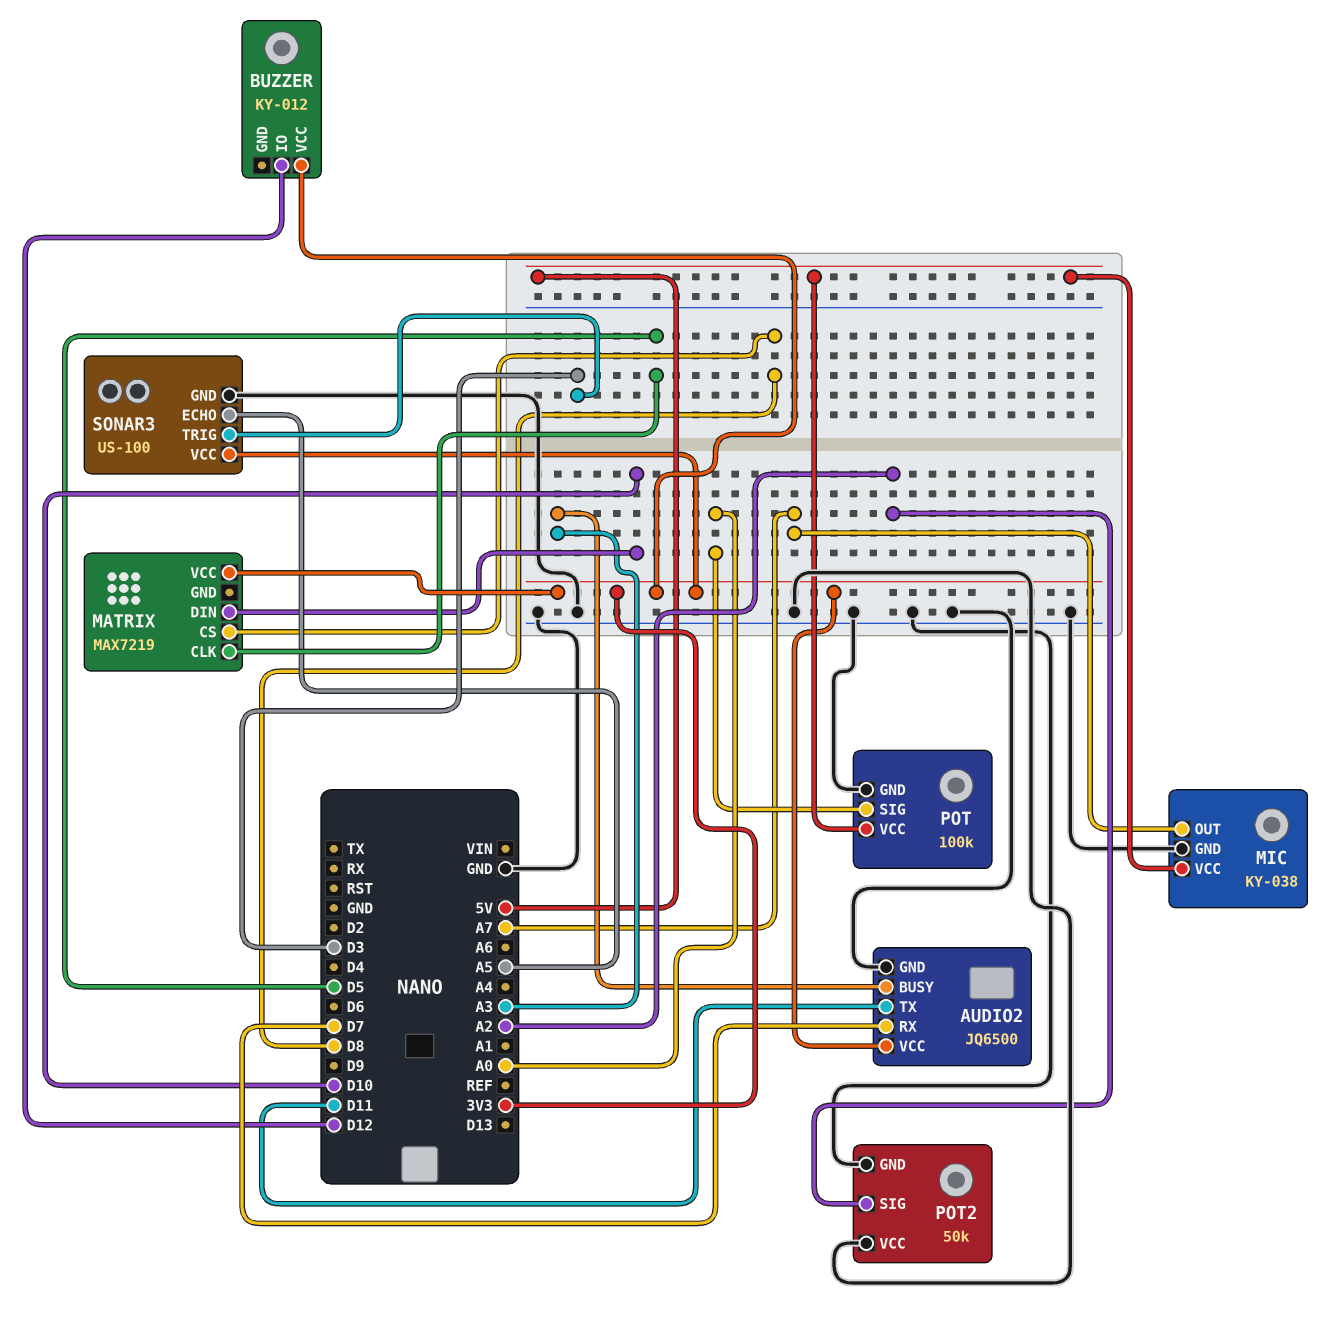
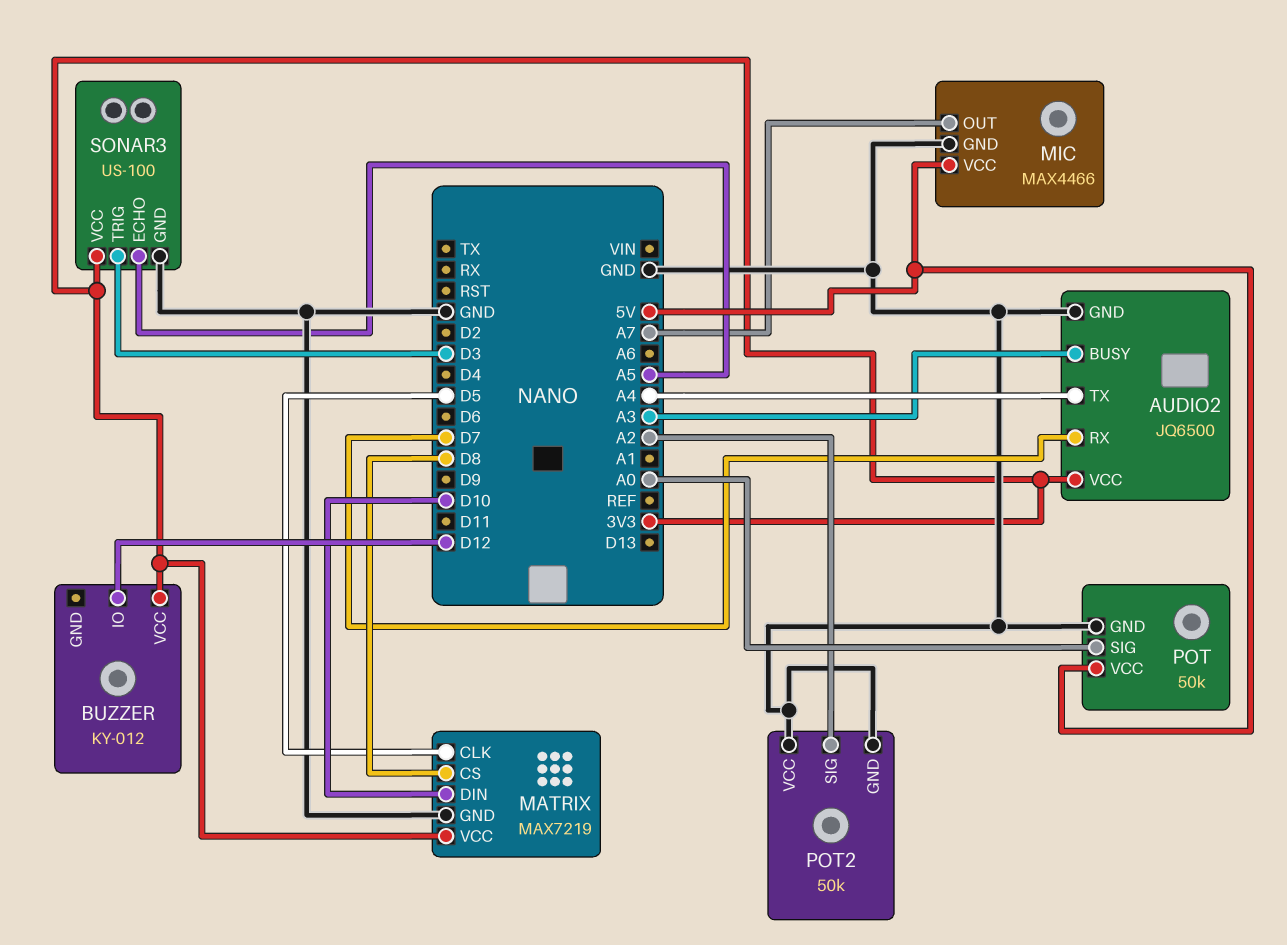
AUDIO2 pin TX: D11 -> A4
MATRIX pin GND: none -> GND
MIC: KY-038 -> MAX4466
POT: 100k -> 50k

